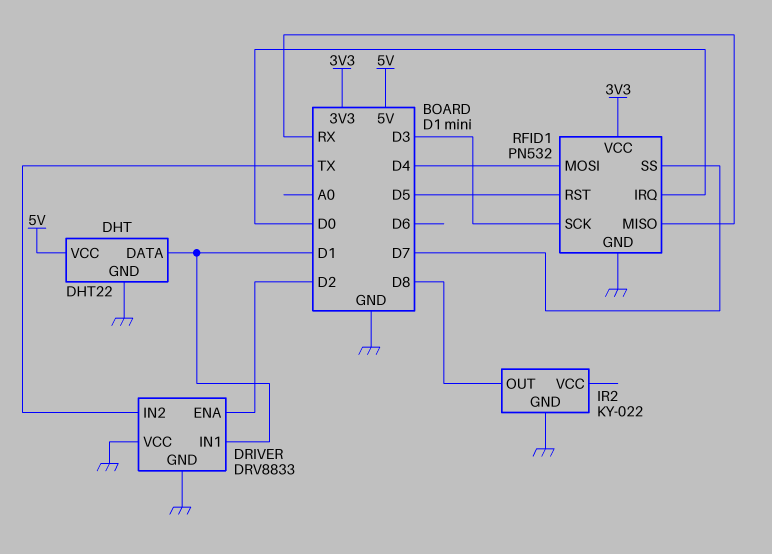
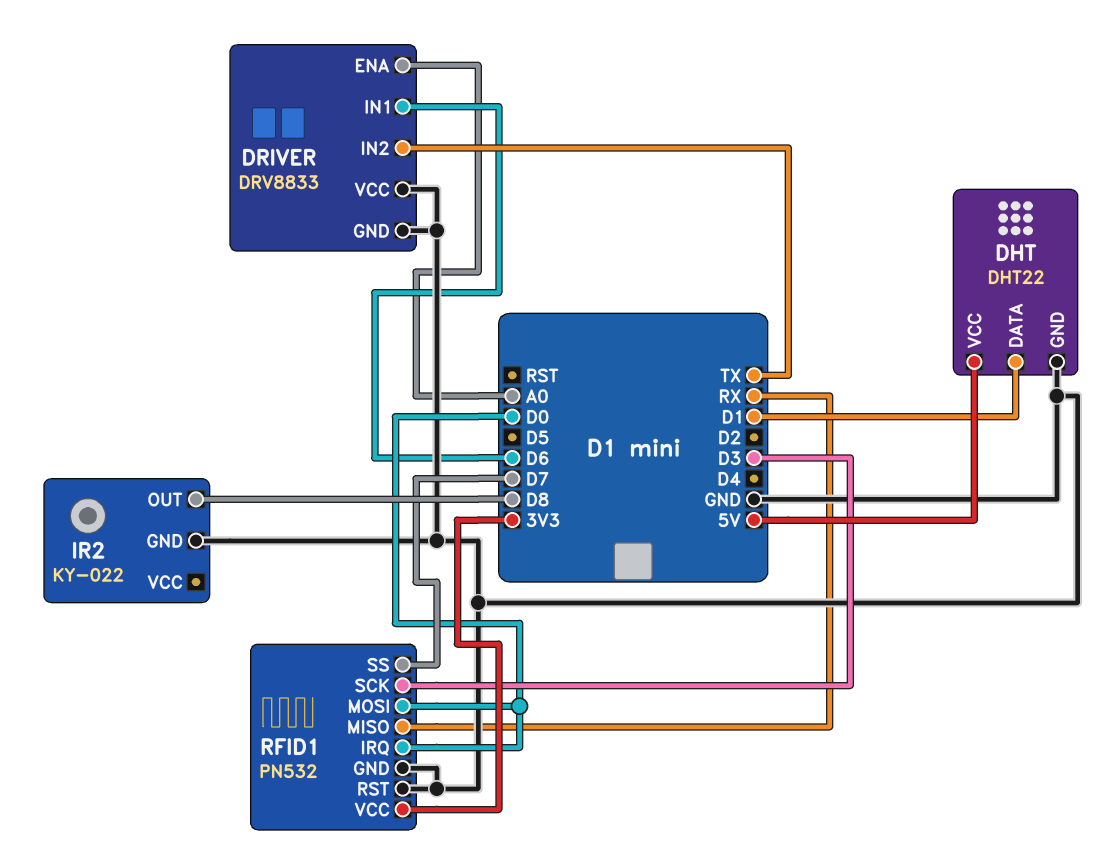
DRIVER pin ENA: D2 -> A0
DRIVER pin IN1: D1 -> D6
RFID1 pin MOSI: D4 -> D0
RFID1 pin RST: D5 -> GND

